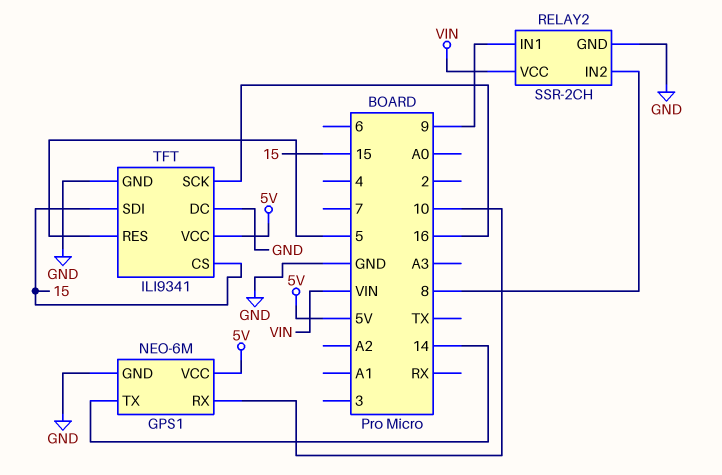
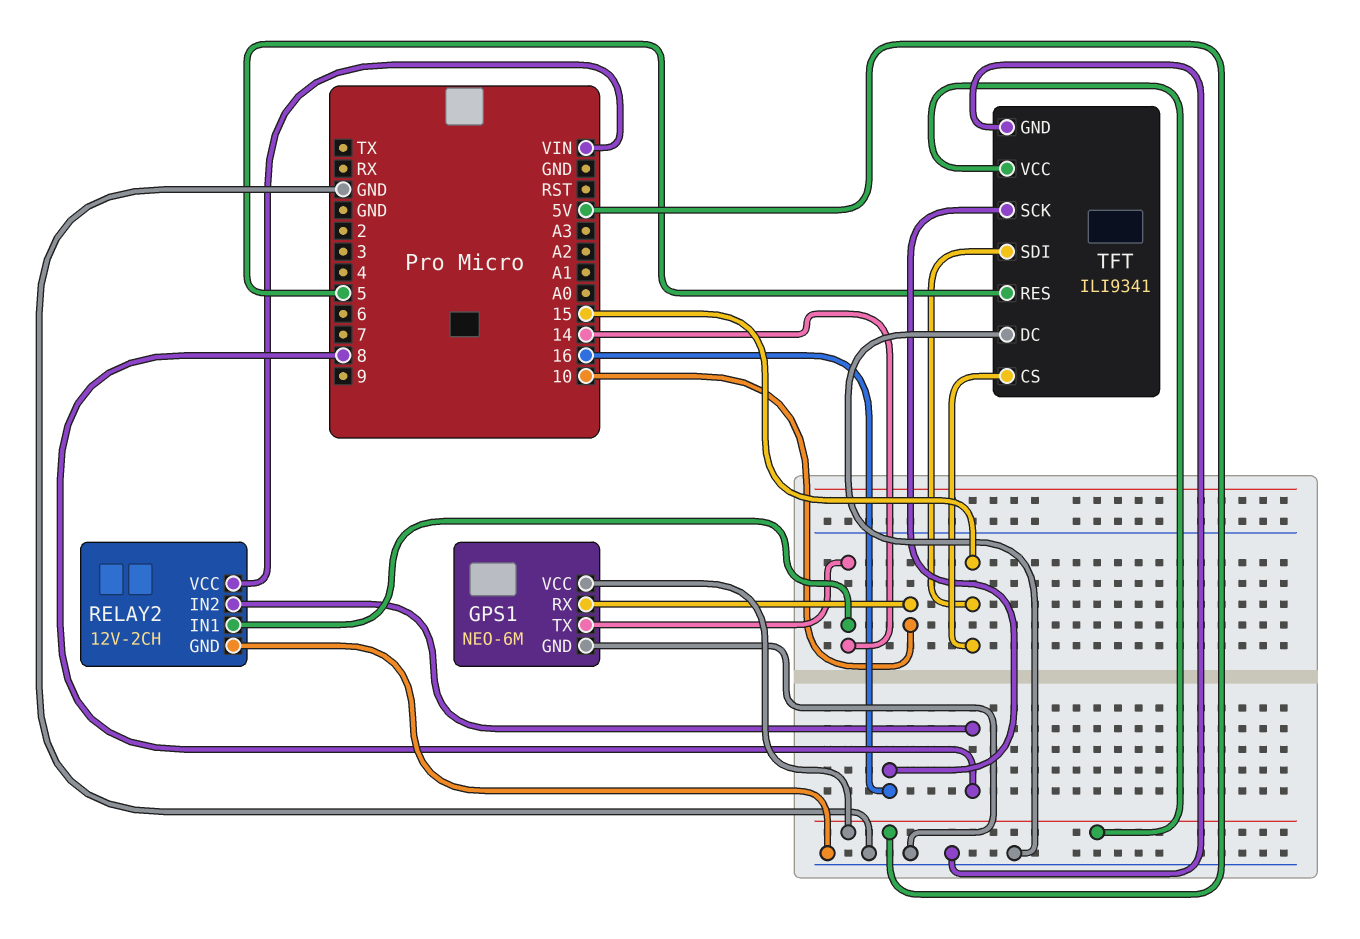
RELAY2: SSR-2CH -> 12V-2CH
RELAY2 pin IN1: 9 -> 14

